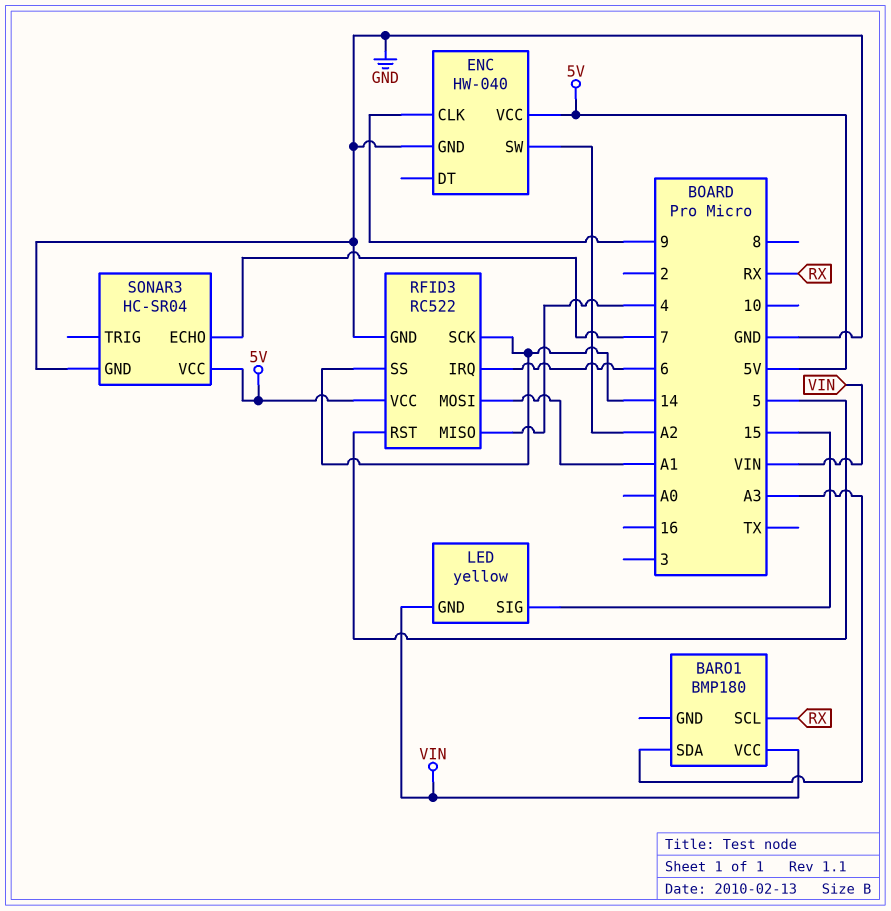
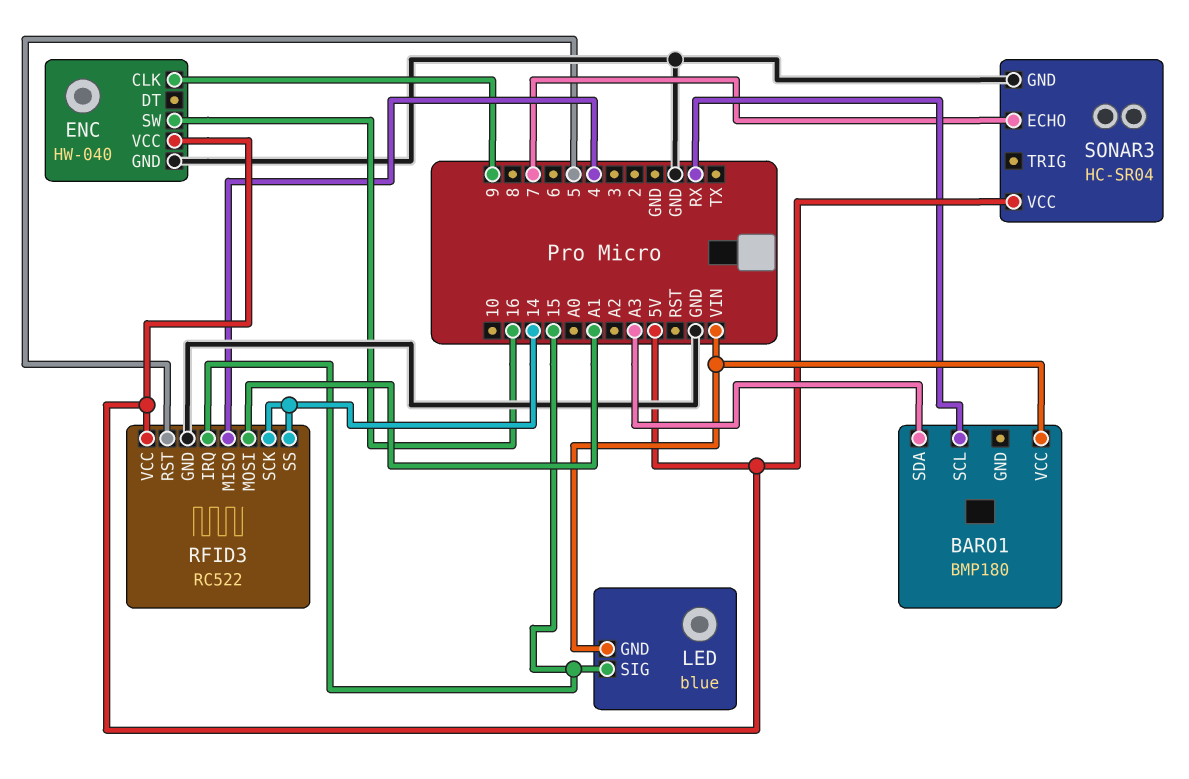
ENC pin SW: A2 -> 16
LED: yellow -> blue
RFID3 pin IRQ: 6 -> 15

